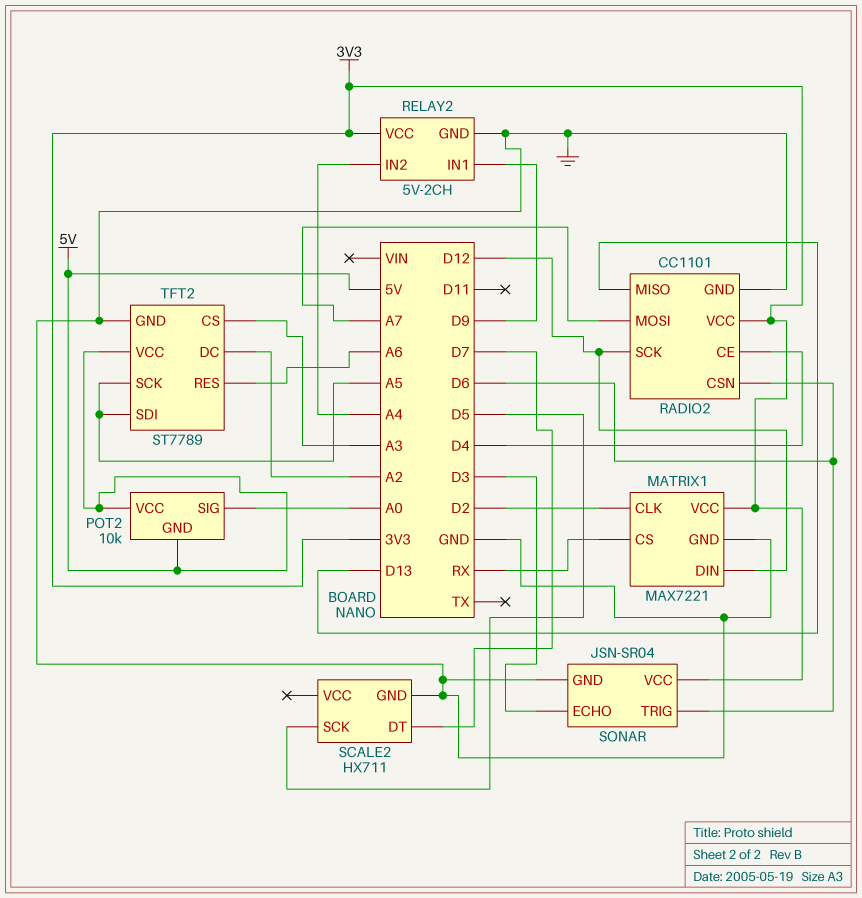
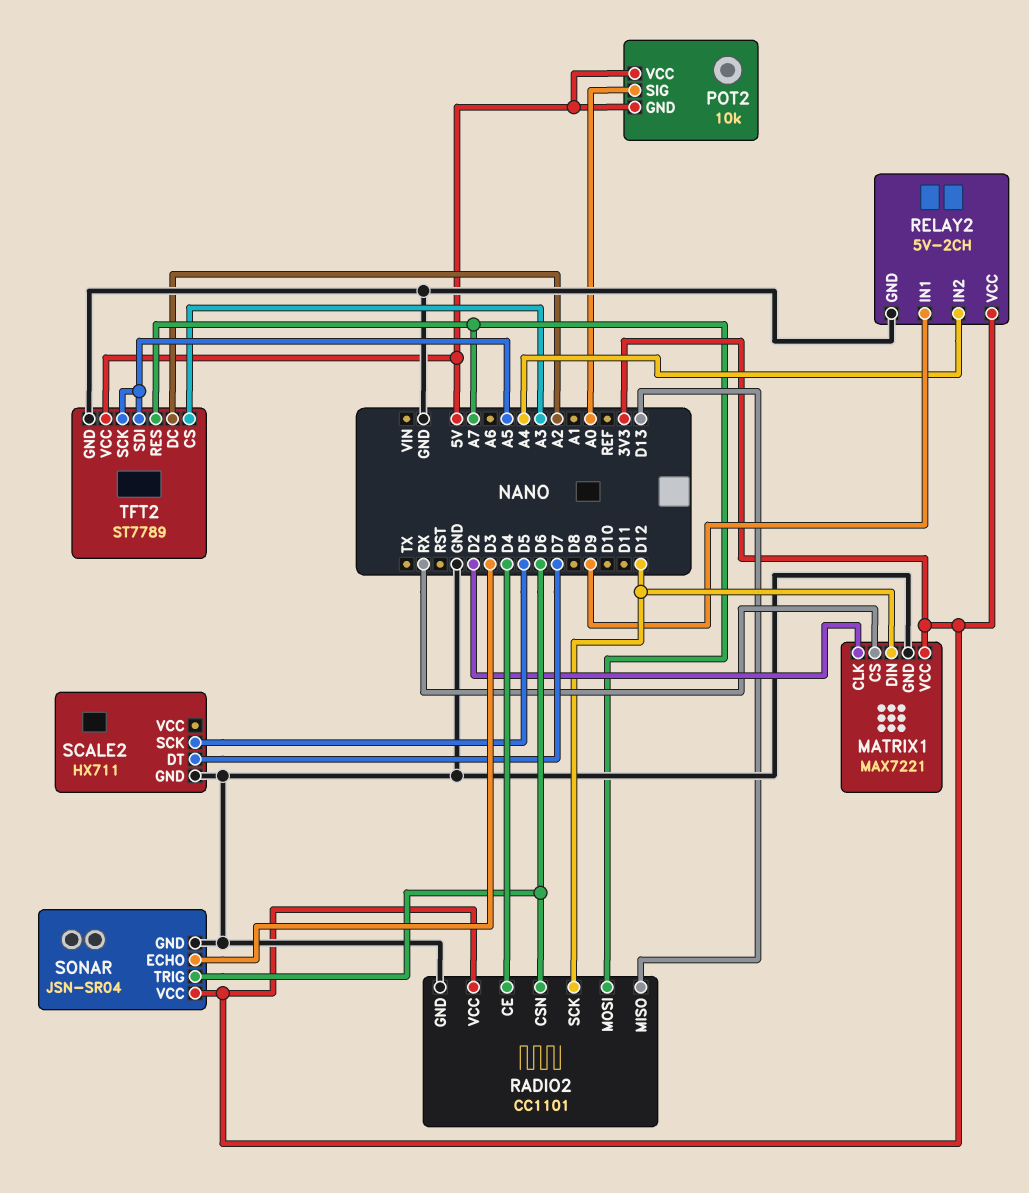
TFT2 pin RES: A6 -> A7

